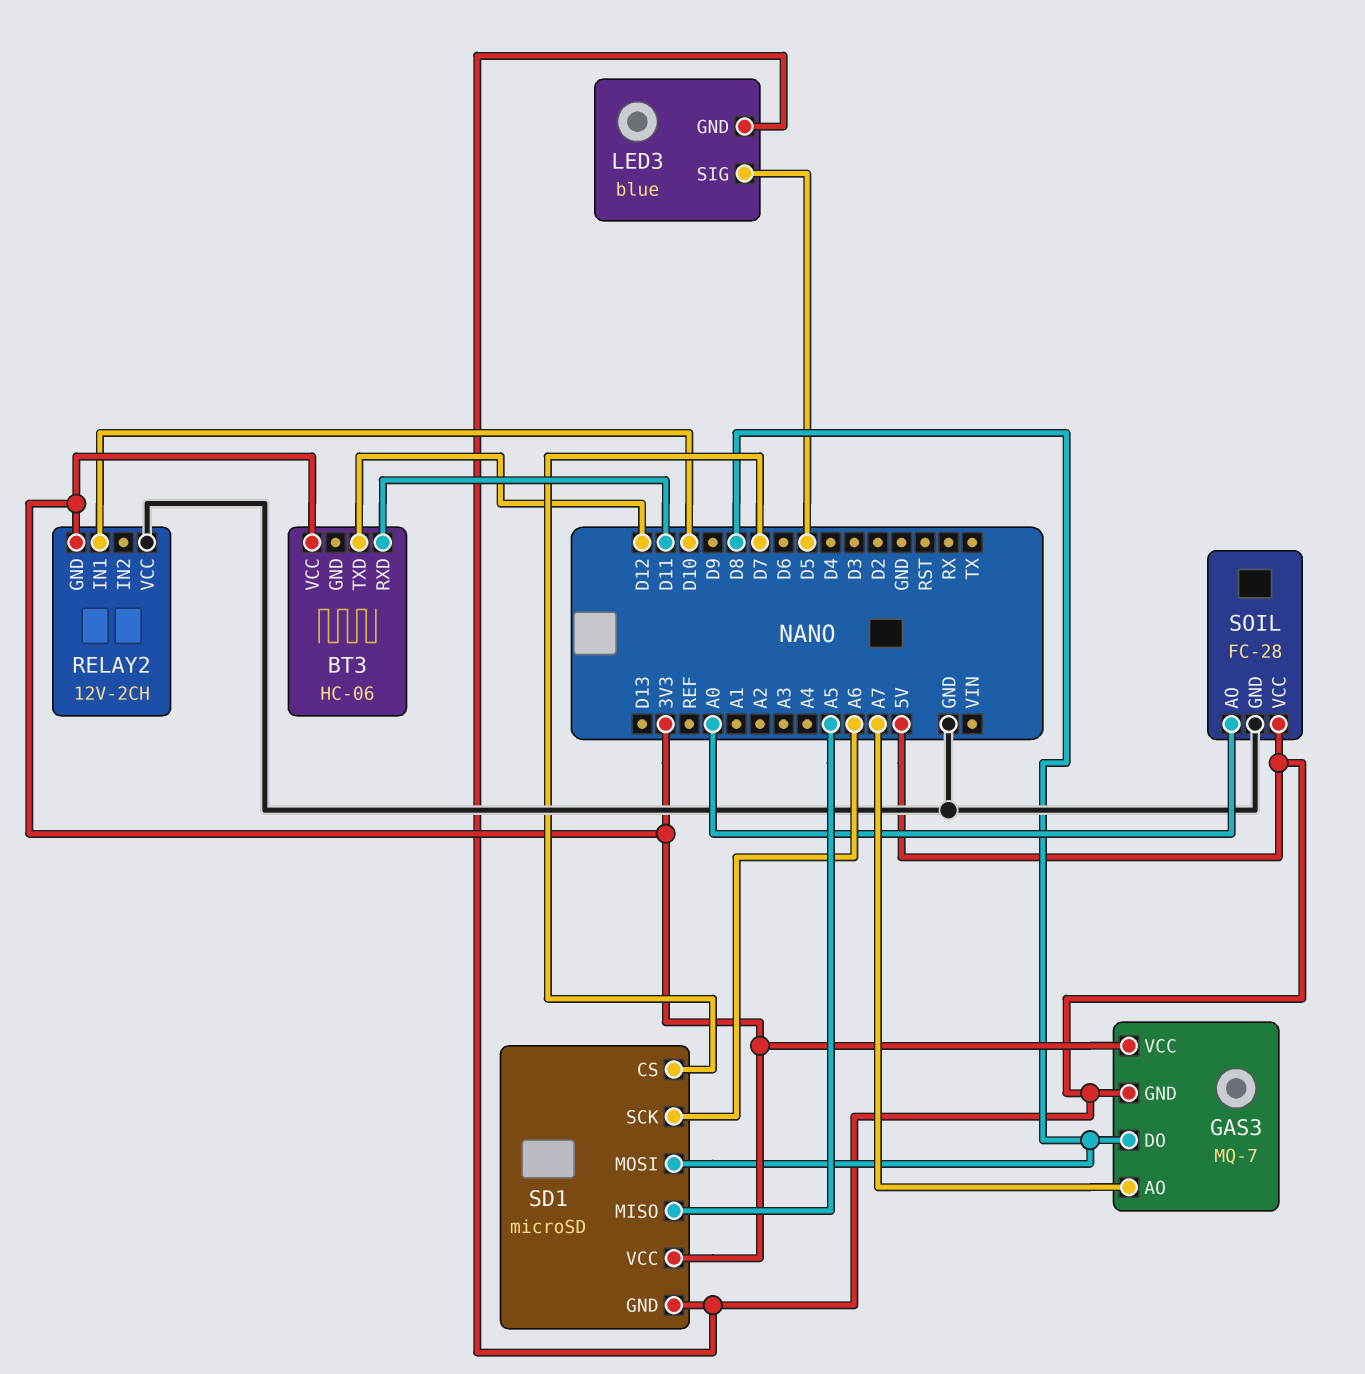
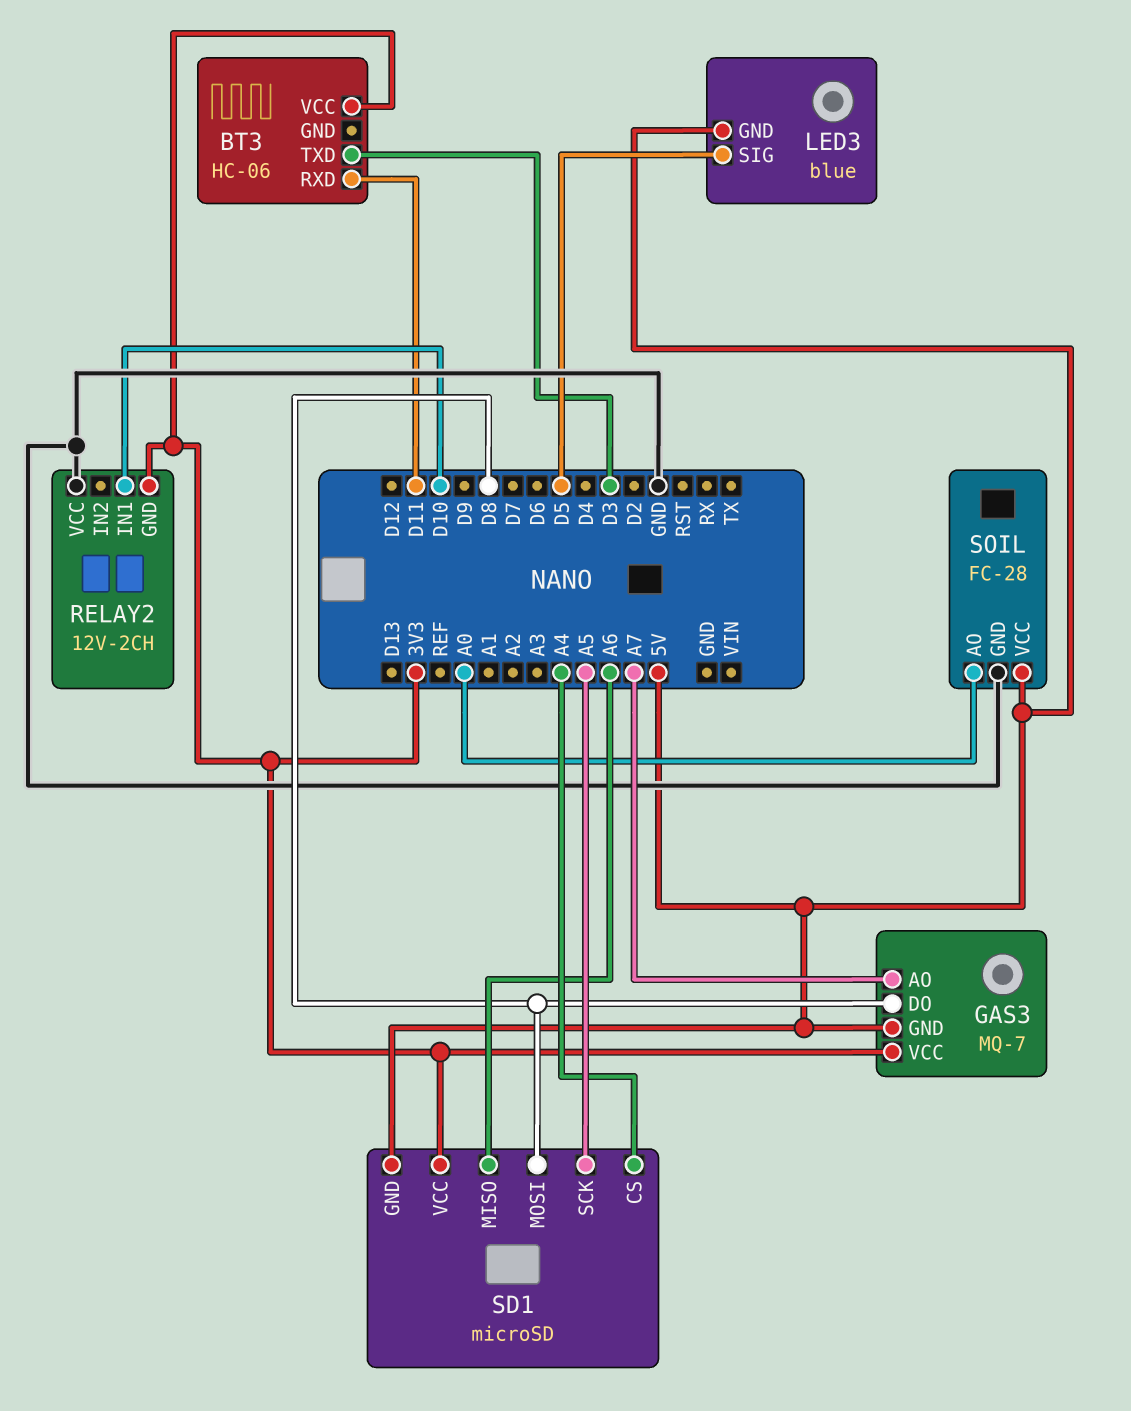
BT3 pin TXD: D12 -> D3
SD1 pin CS: D7 -> A4
SD1 pin MISO: A5 -> A6
SD1 pin SCK: A6 -> A5

